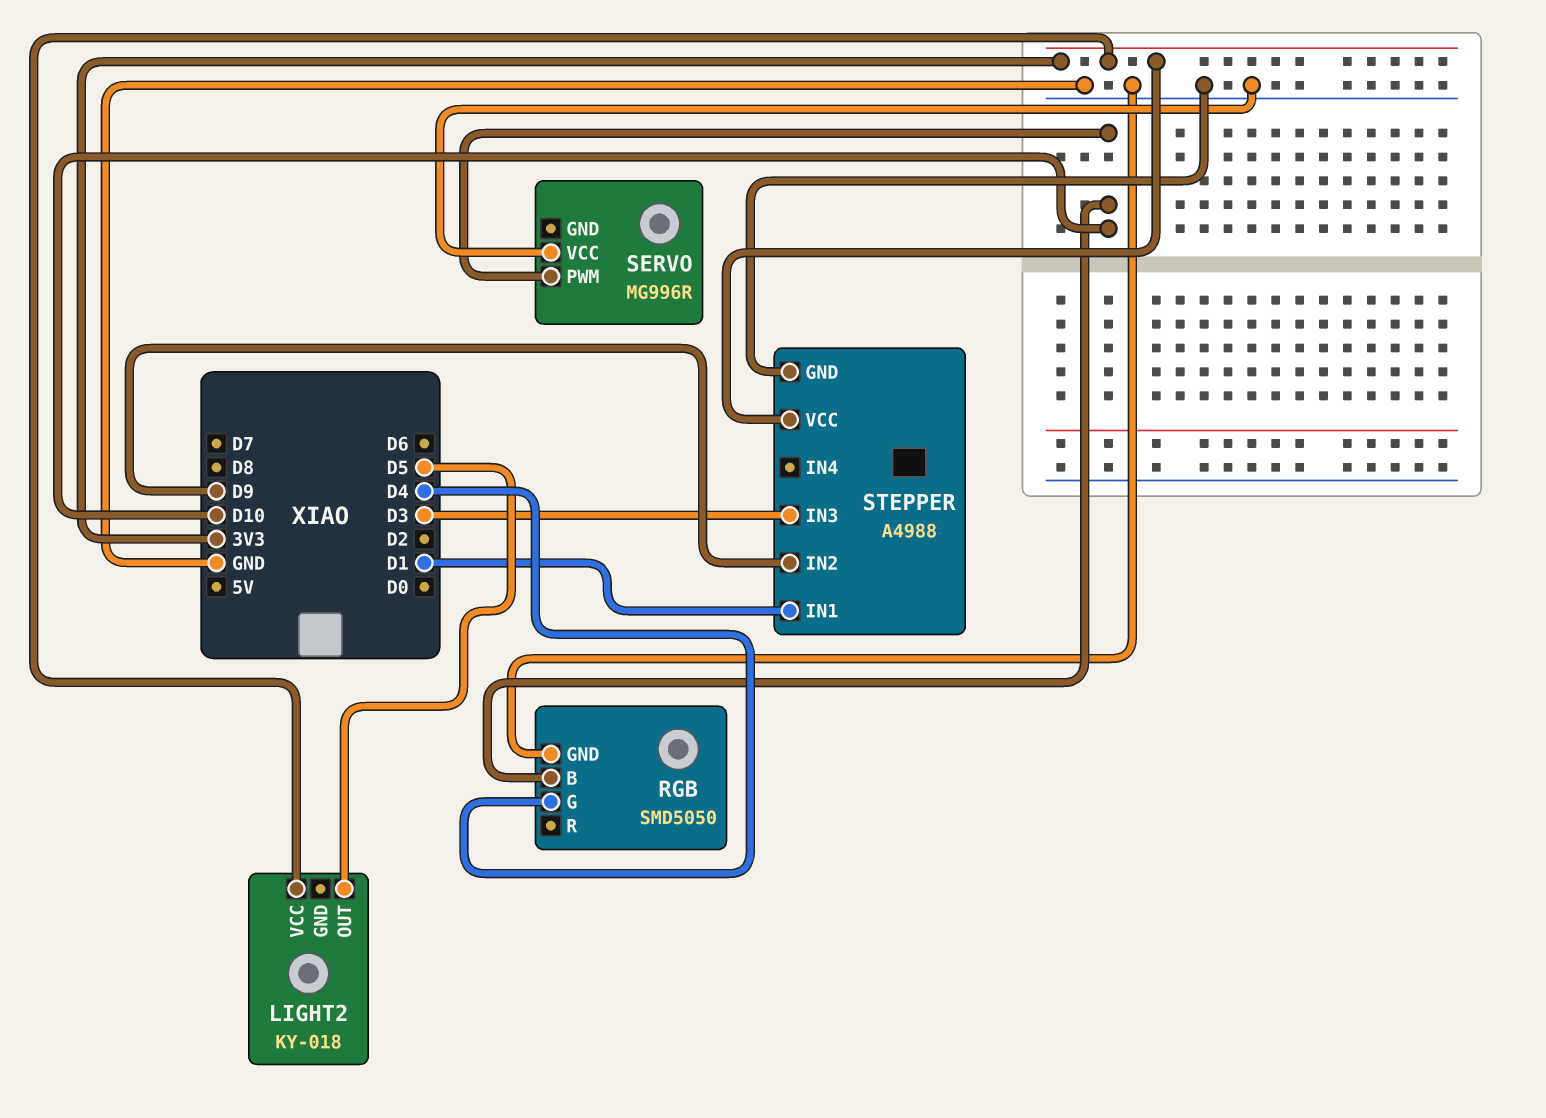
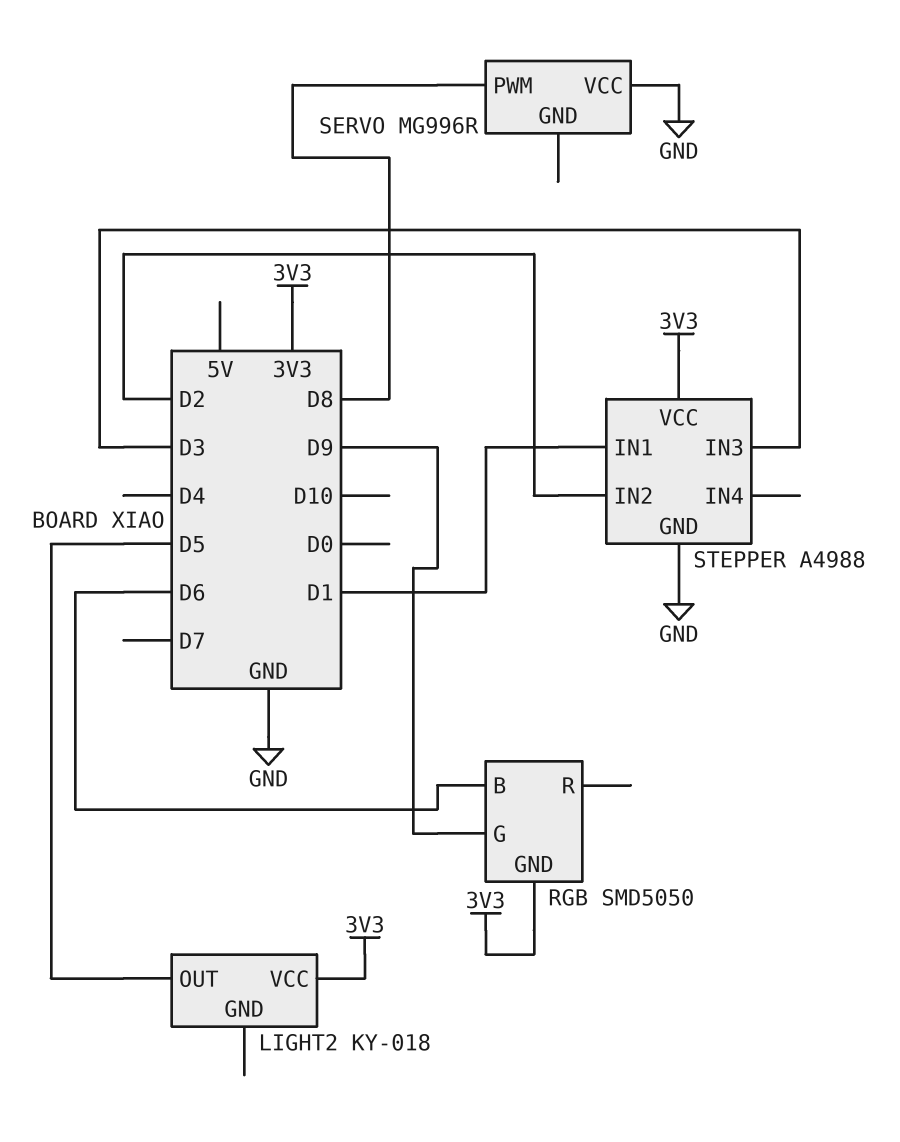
RGB pin B: D10 -> D6
RGB pin G: D4 -> D9
RGB pin GND: GND -> 3V3
SERVO pin PWM: D10 -> D8
STEPPER pin IN2: D9 -> D2

